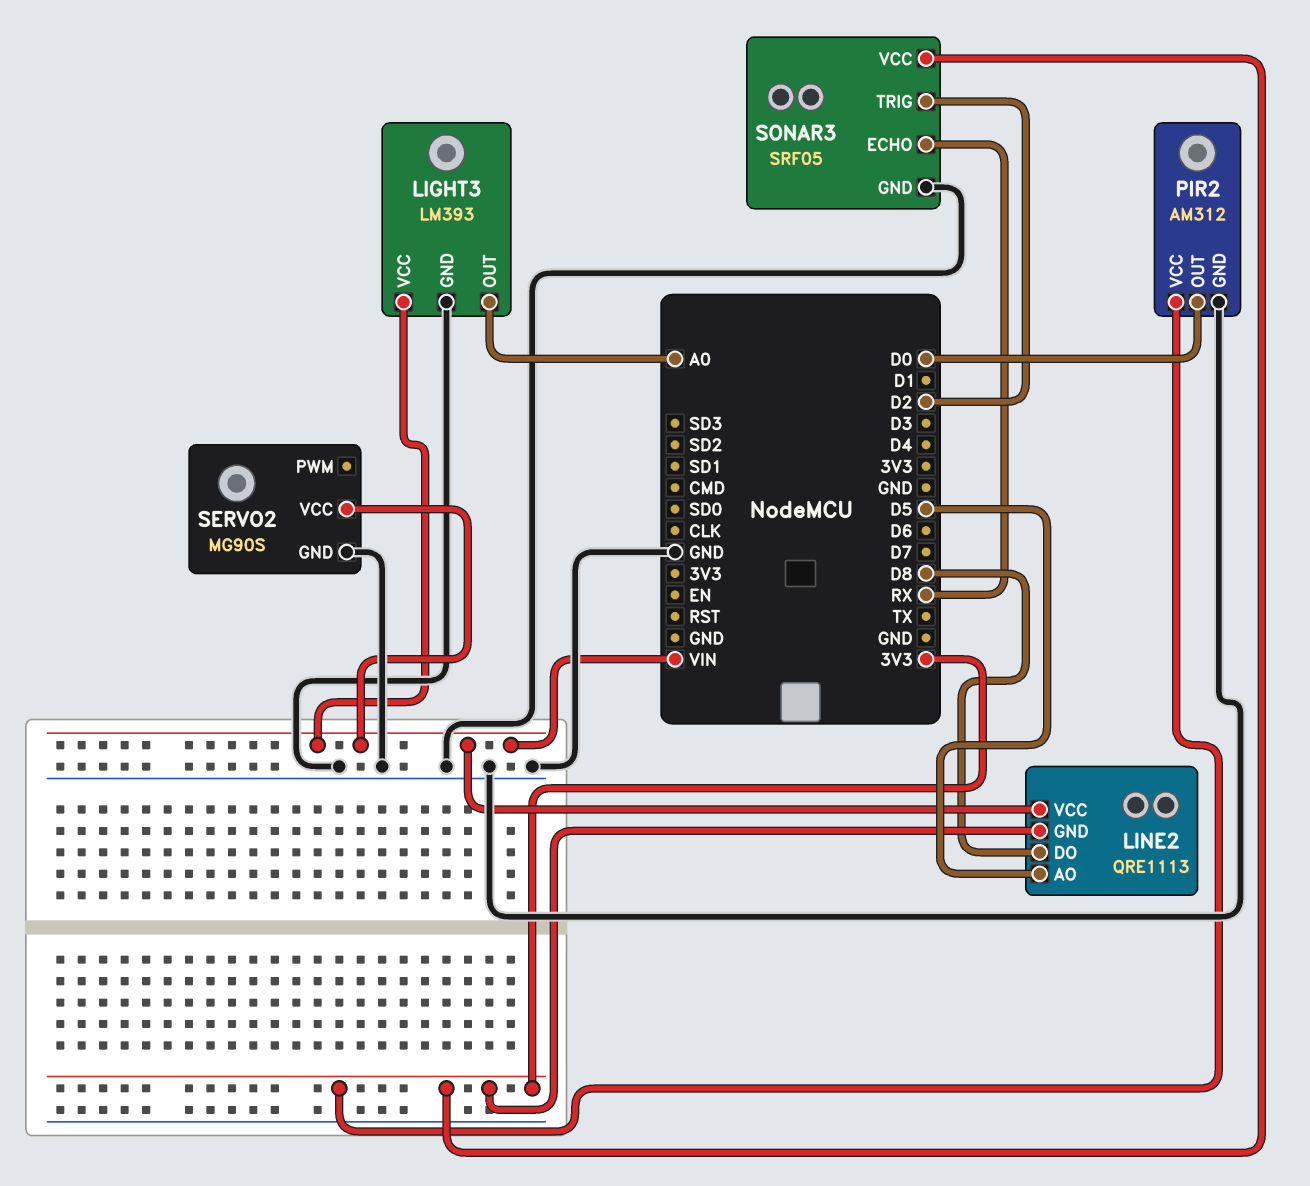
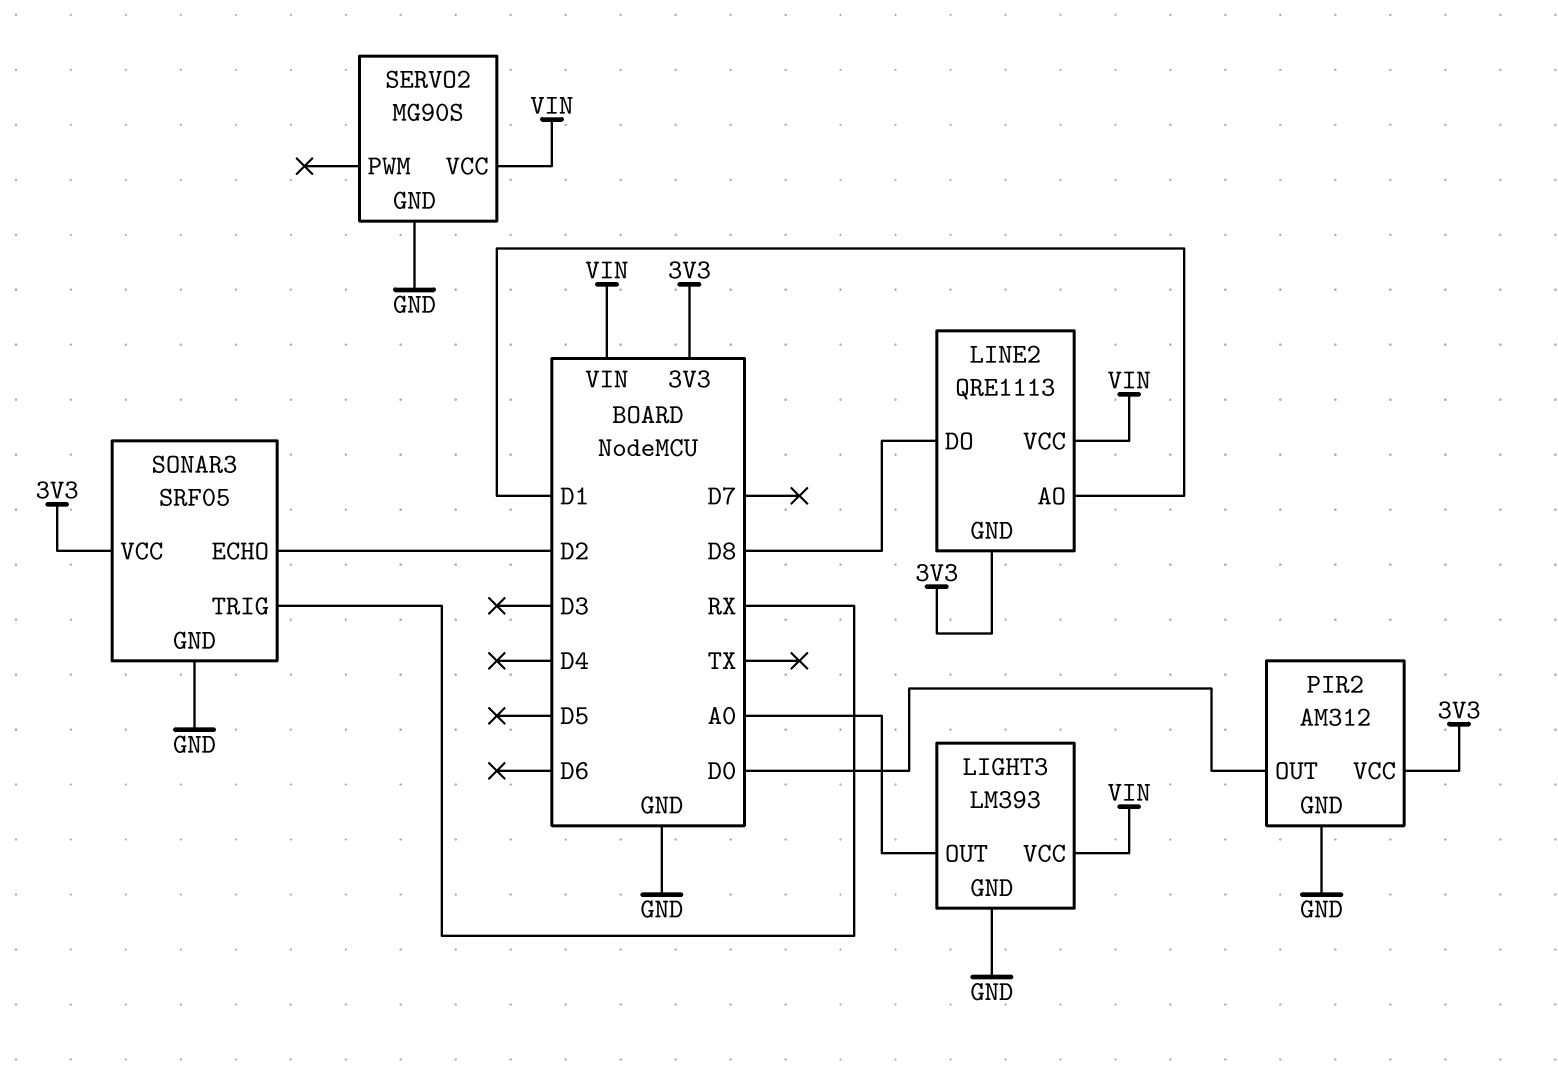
LINE2 pin AO: D5 -> D1
SONAR3 pin ECHO: RX -> D2
SONAR3 pin TRIG: D2 -> RX

